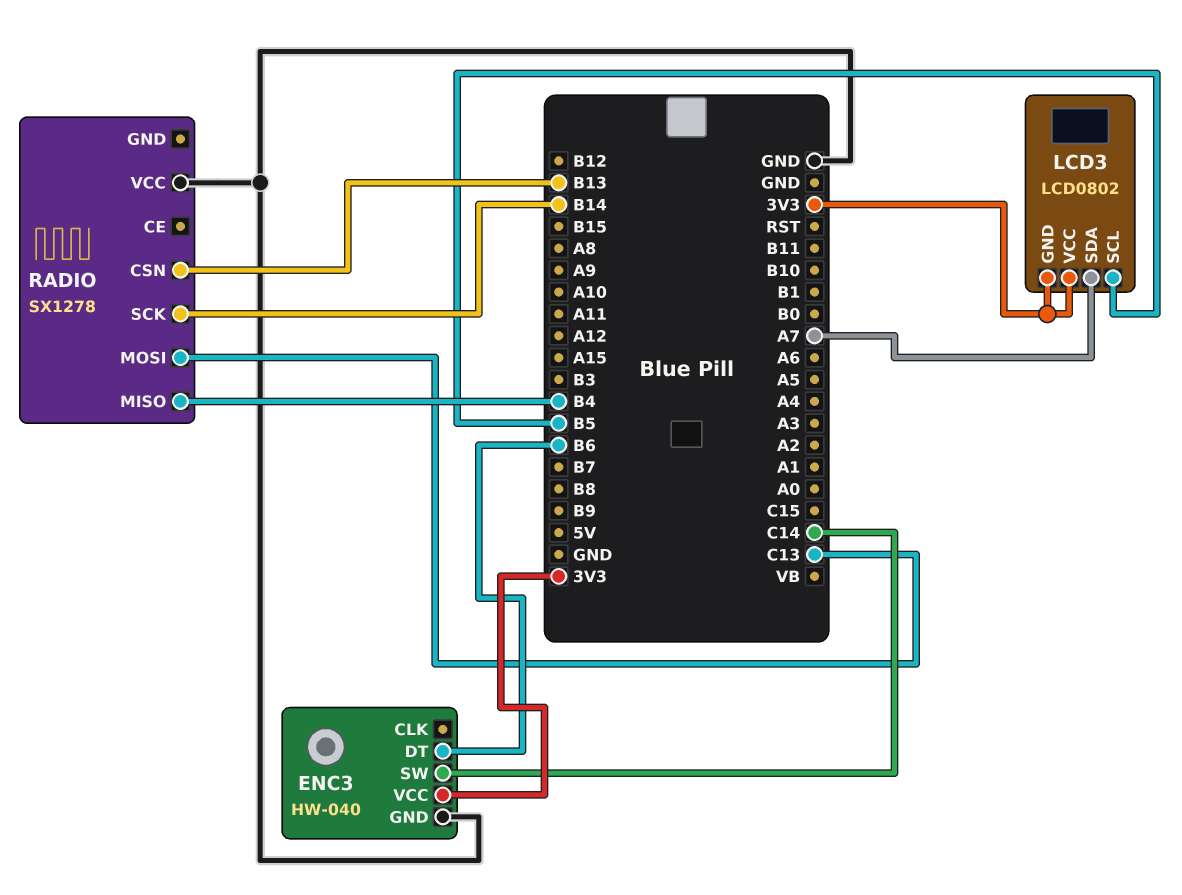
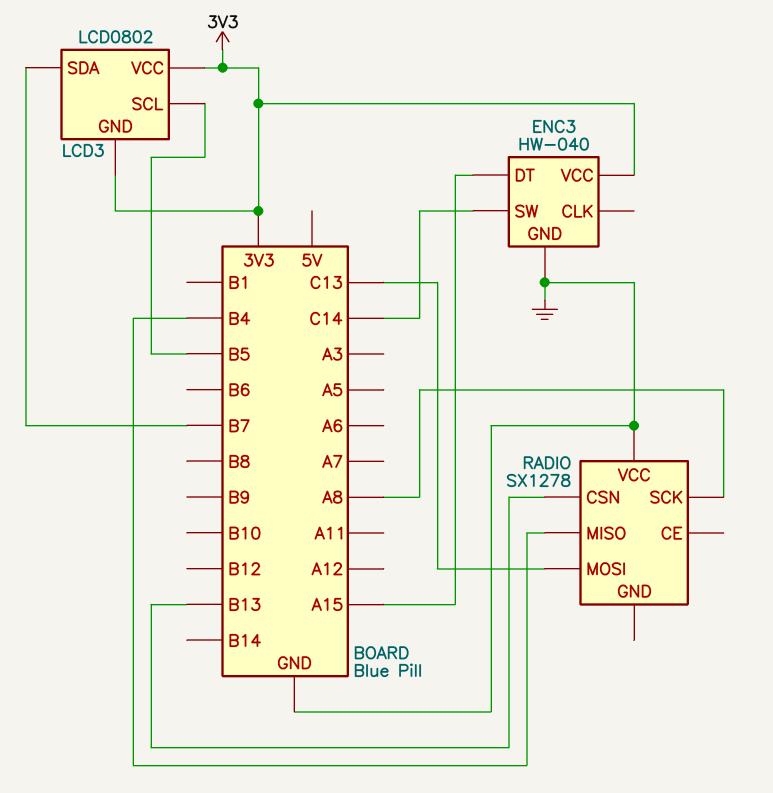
ENC3 pin DT: B6 -> A15
LCD3 pin SDA: A7 -> B7
RADIO pin SCK: B14 -> A8

